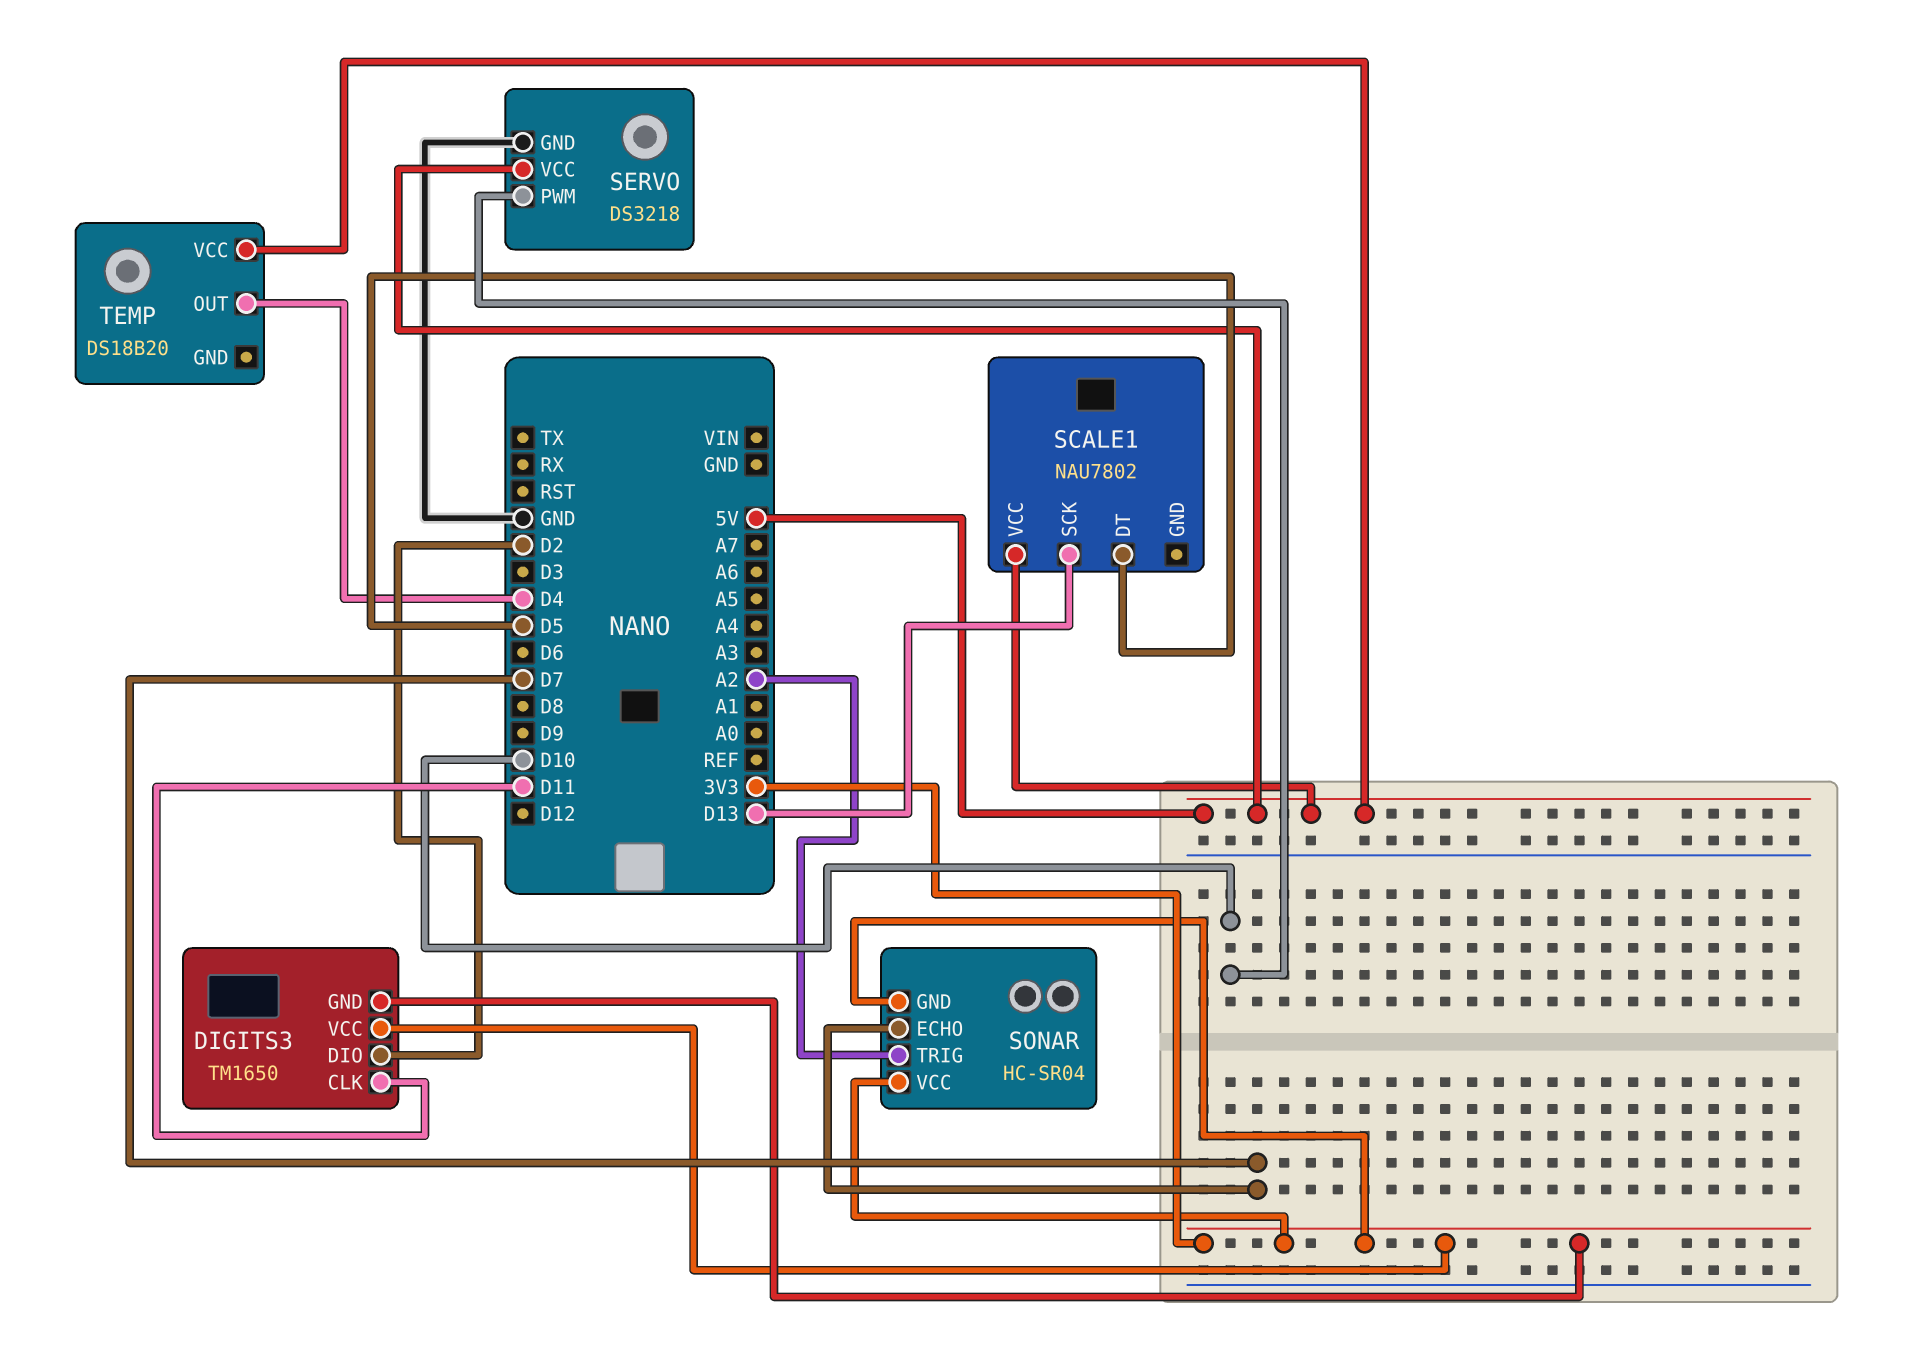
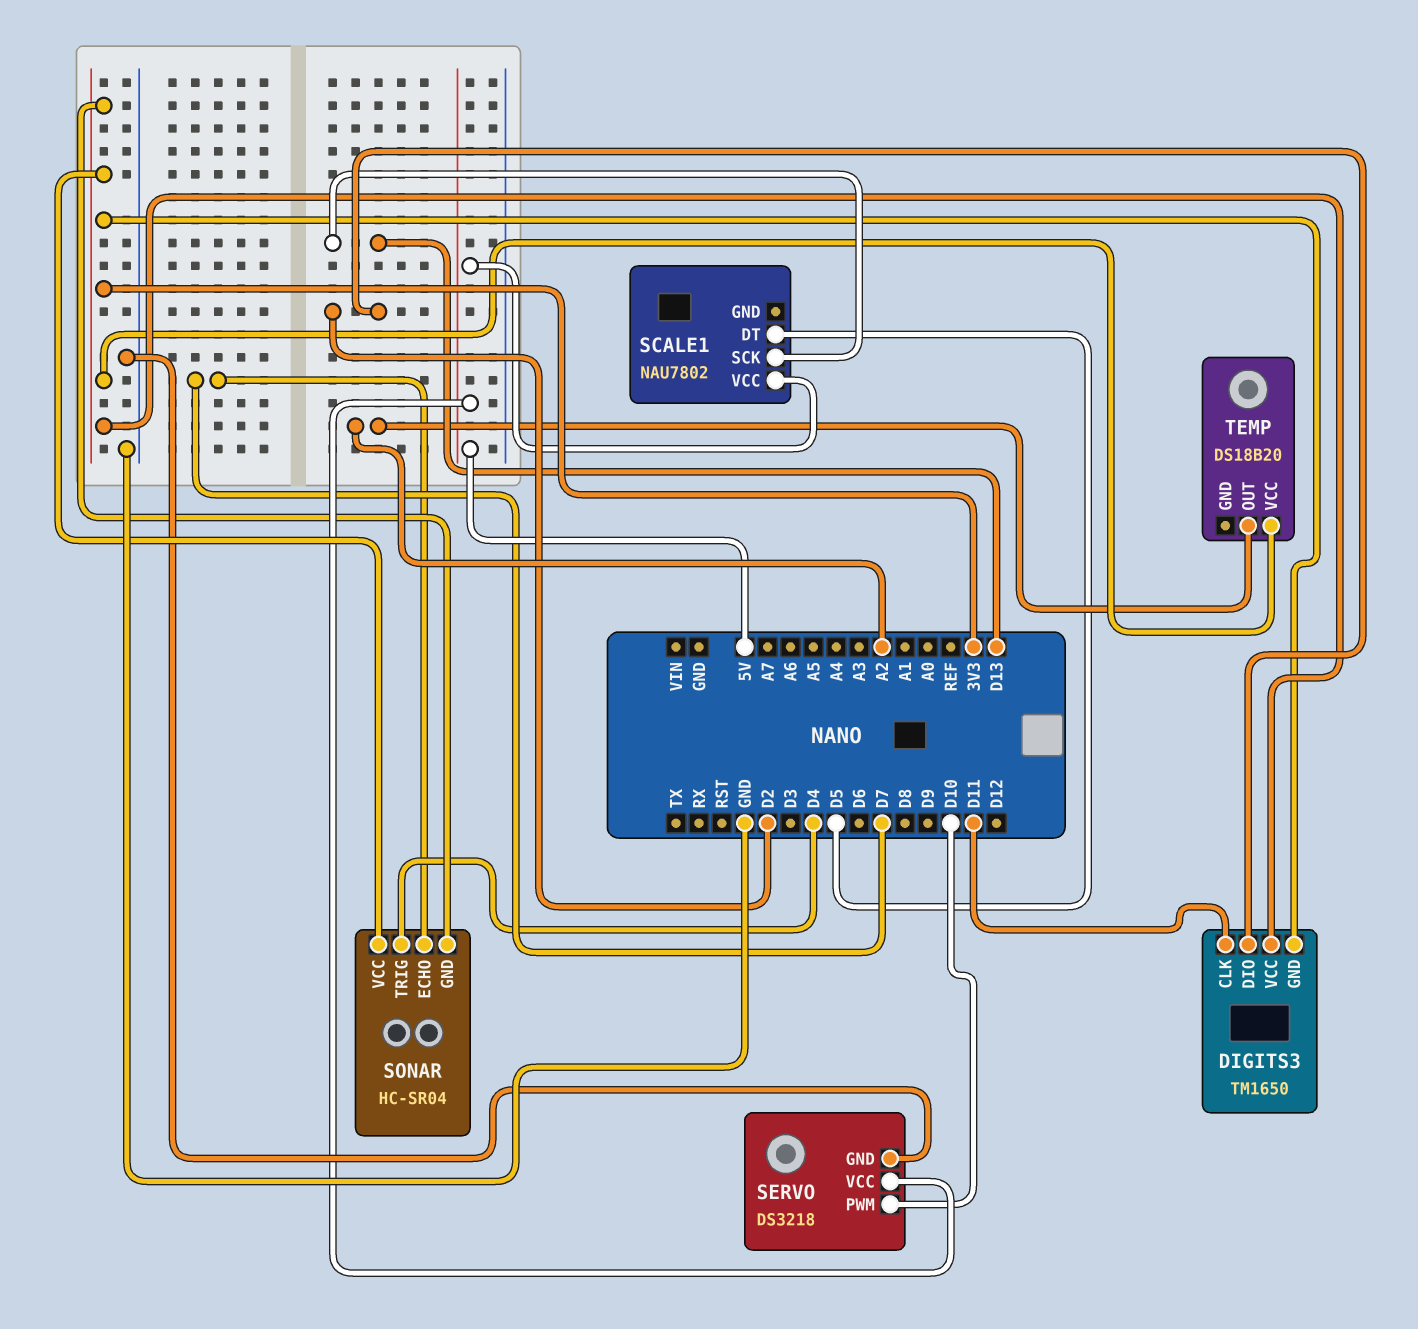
SONAR pin TRIG: A2 -> D4
TEMP pin OUT: D4 -> A2
TEMP pin VCC: 5V -> 3V3

